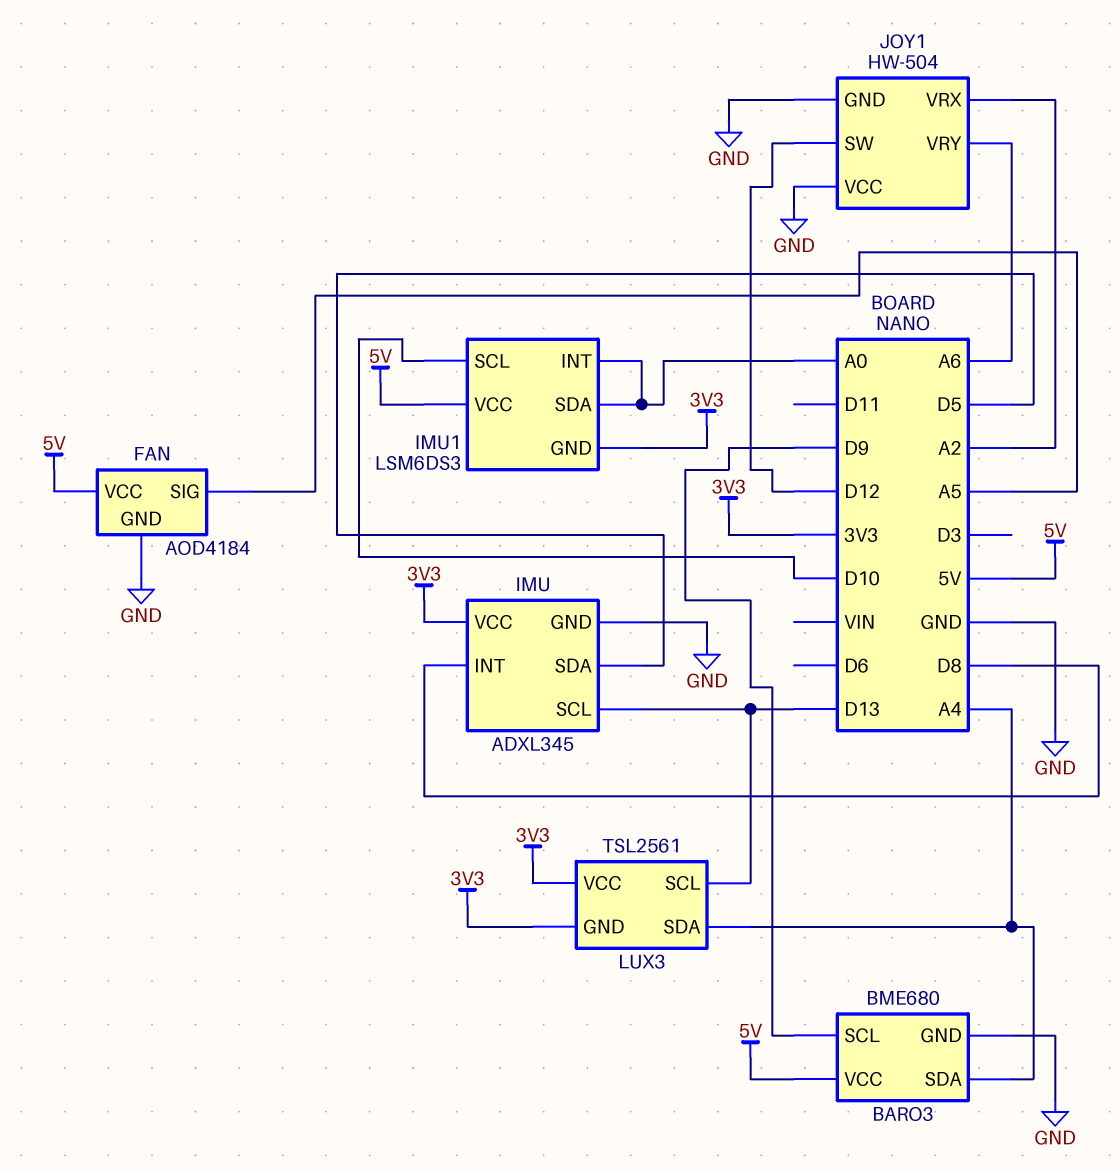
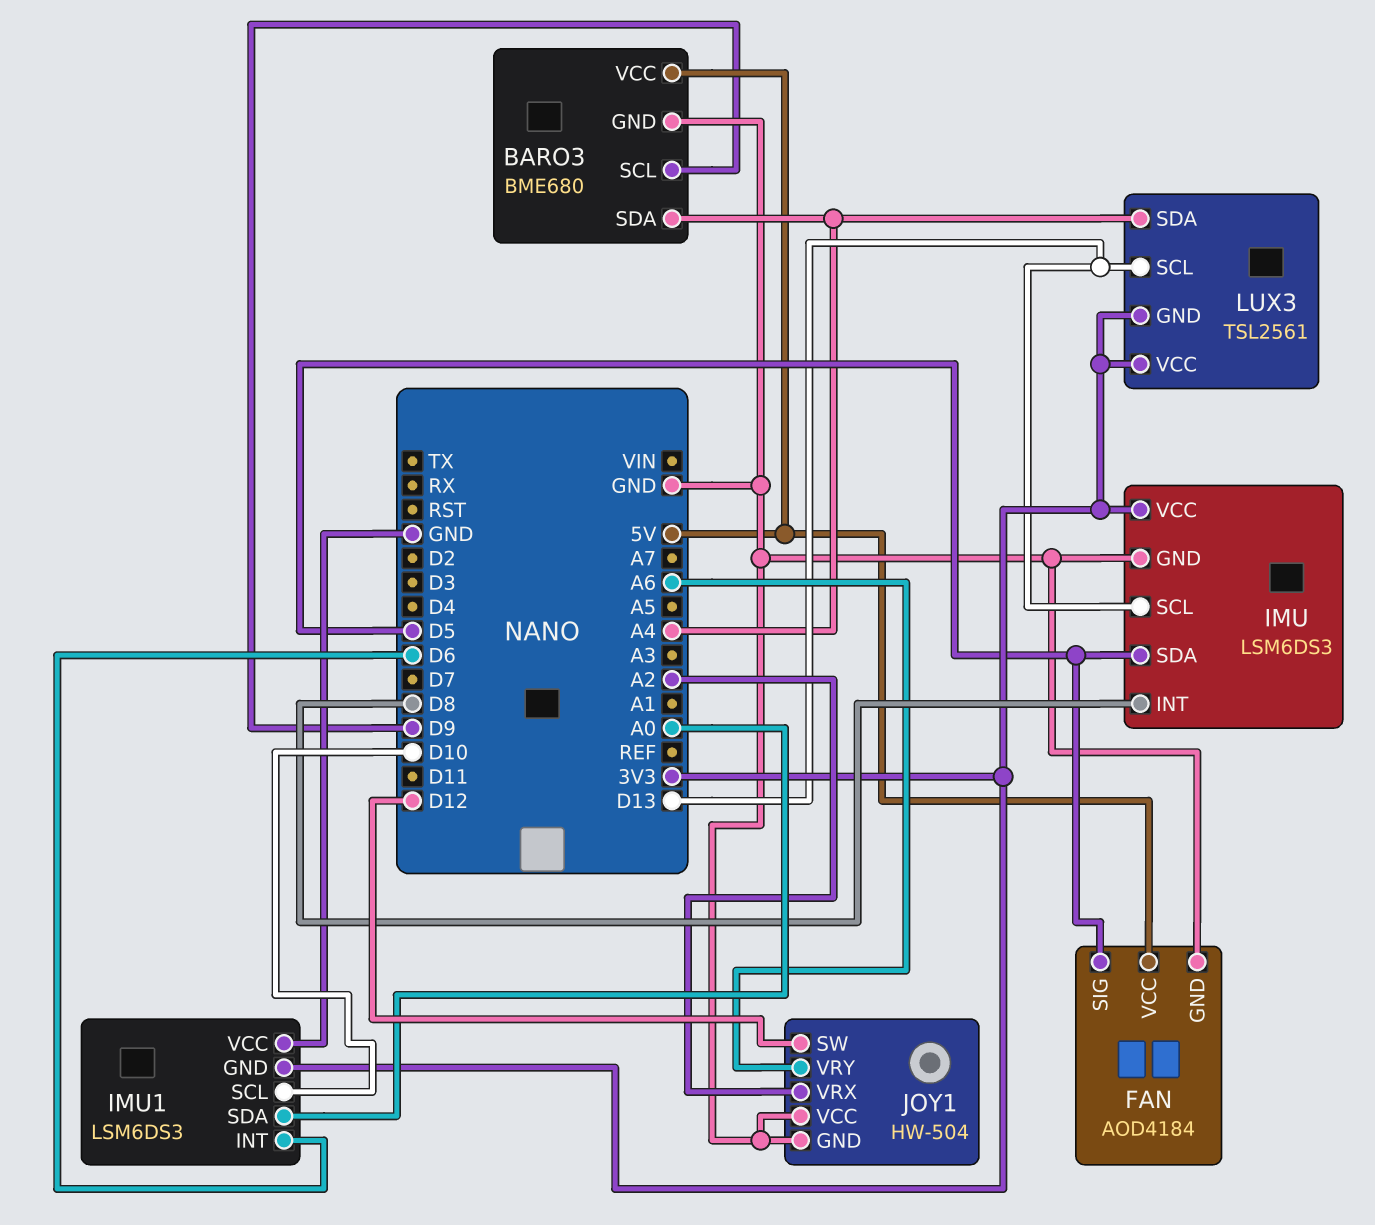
FAN pin SIG: A5 -> D5
IMU: ADXL345 -> LSM6DS3
IMU1 pin INT: A0 -> D6
IMU1 pin VCC: 5V -> GND

